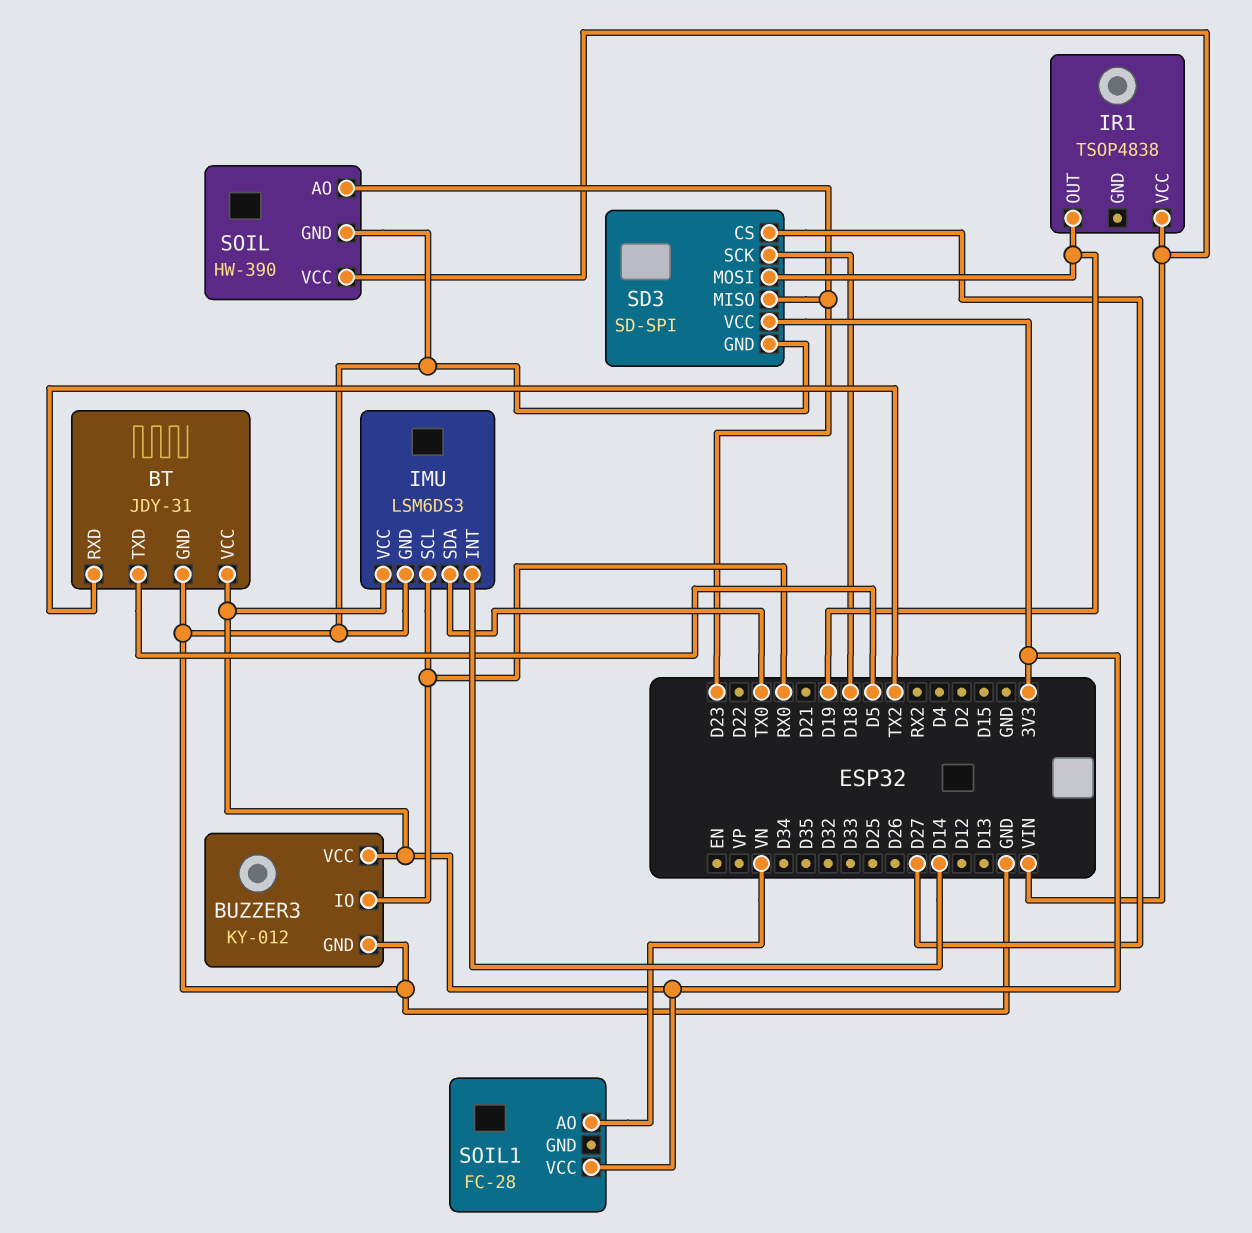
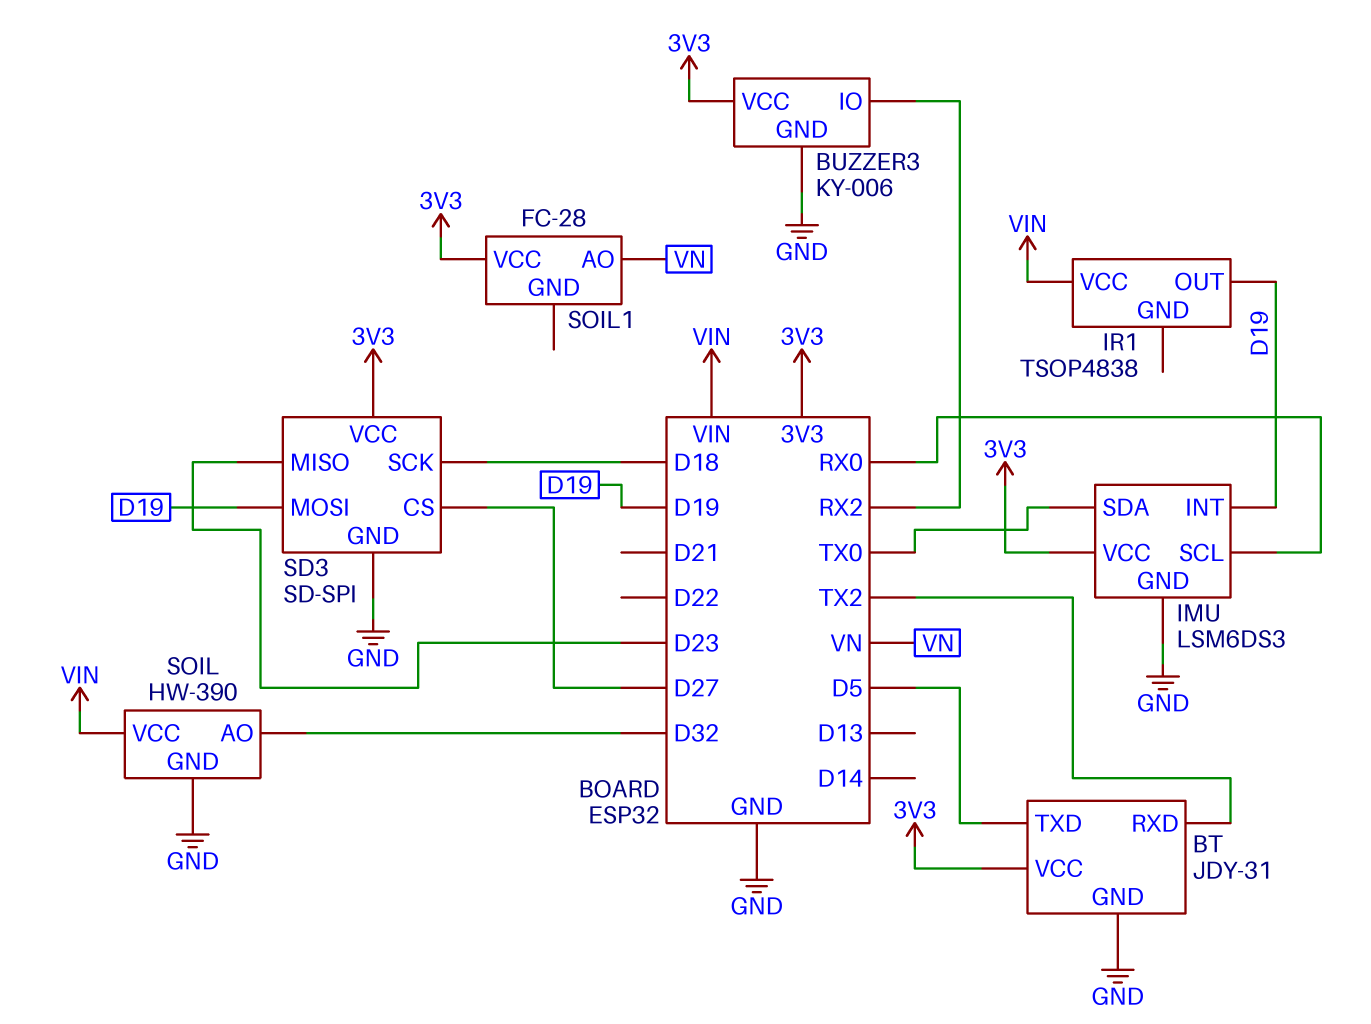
BUZZER3: KY-012 -> KY-006
BUZZER3 pin IO: RX0 -> RX2
IMU pin INT: D14 -> D19
SOIL pin AO: D23 -> D32

